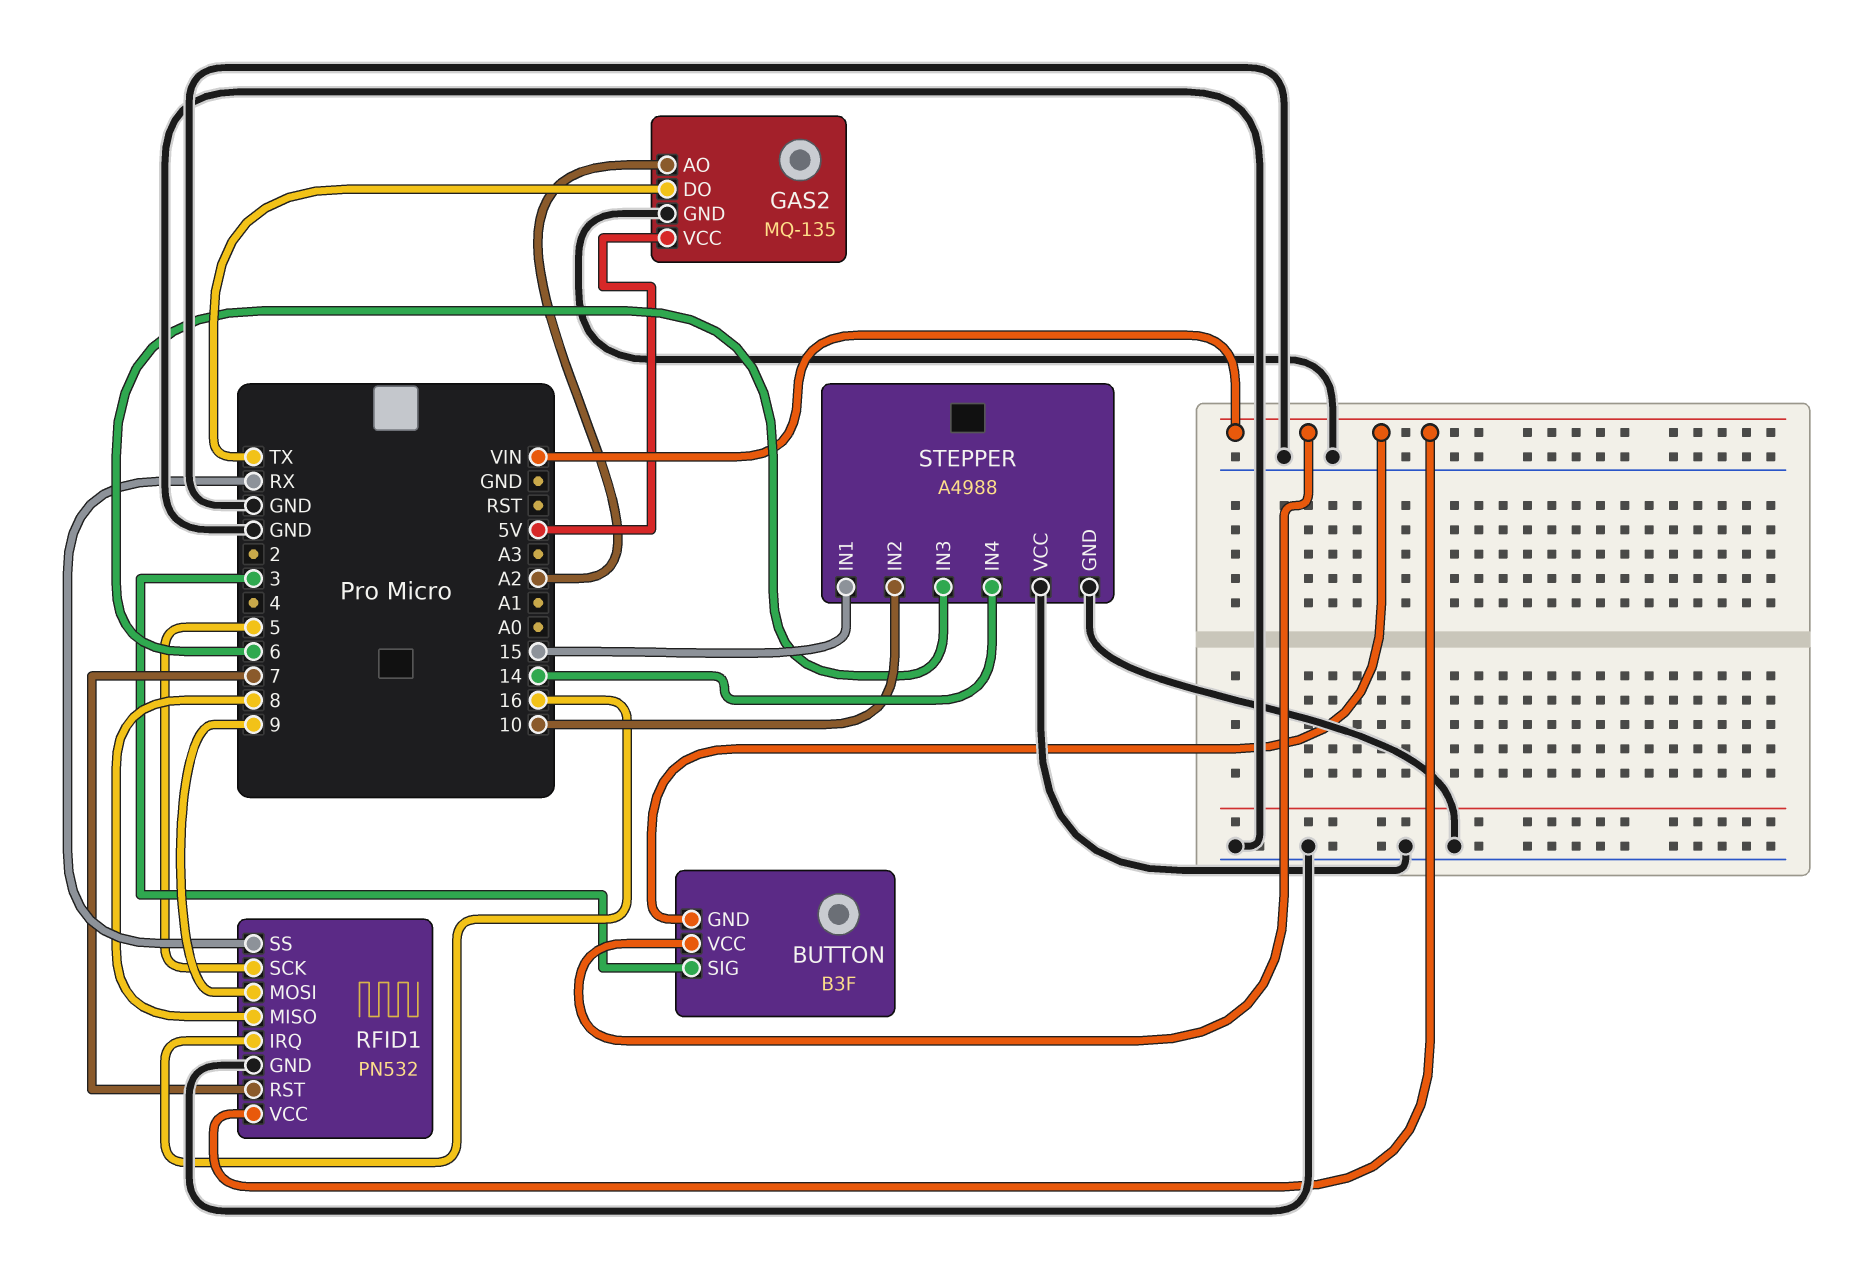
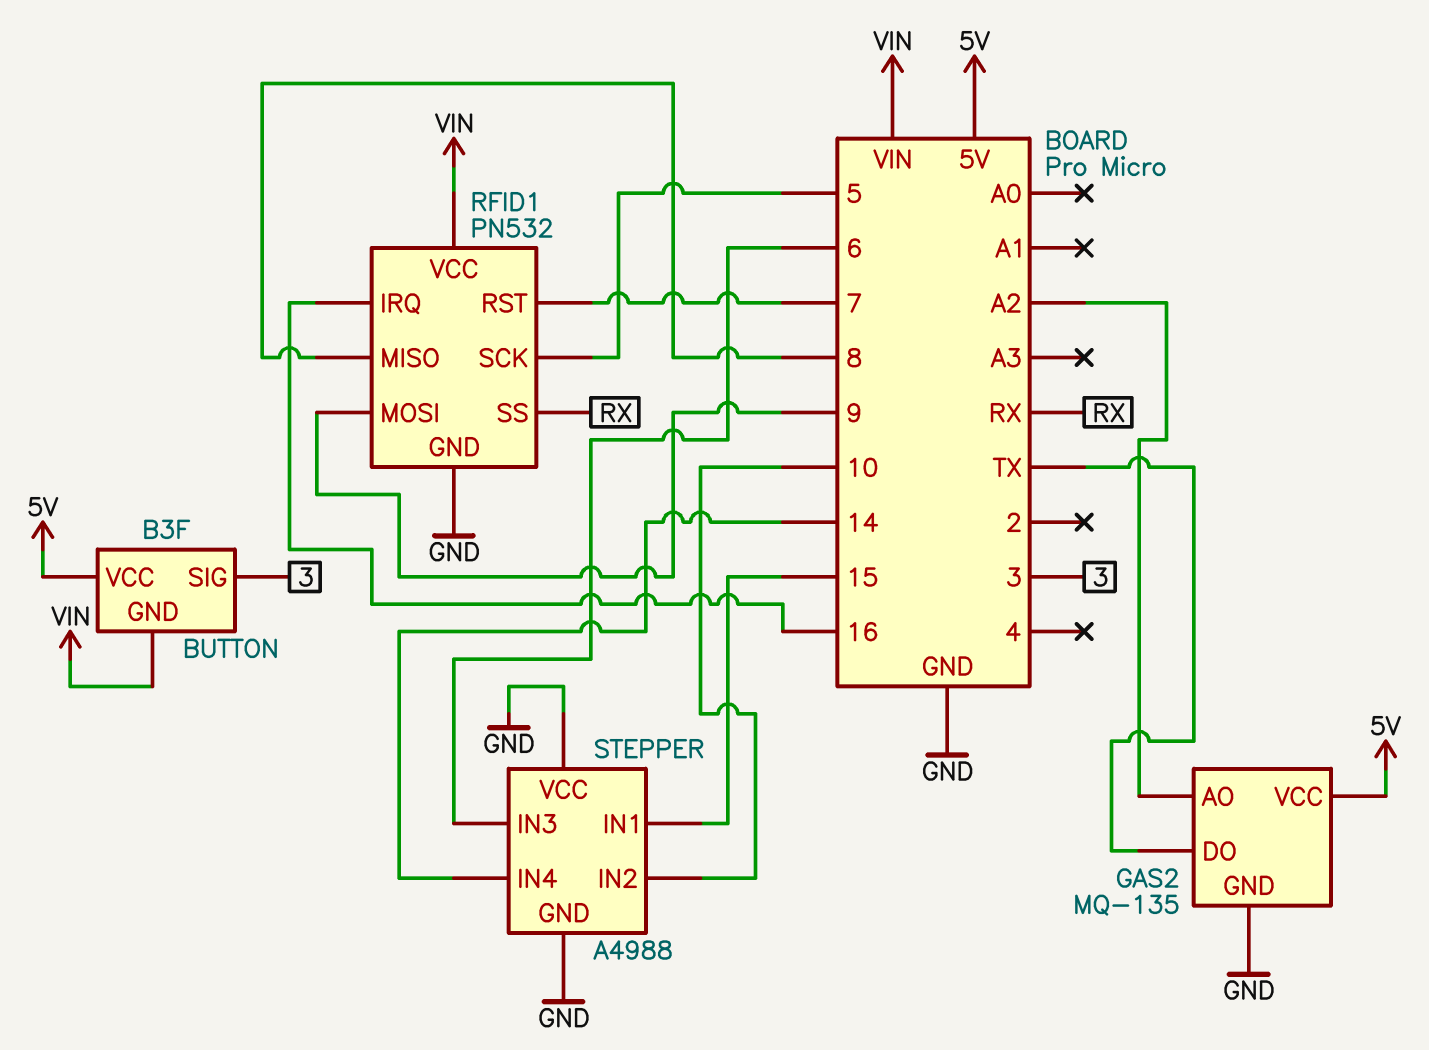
BUTTON pin VCC: VIN -> 5V

